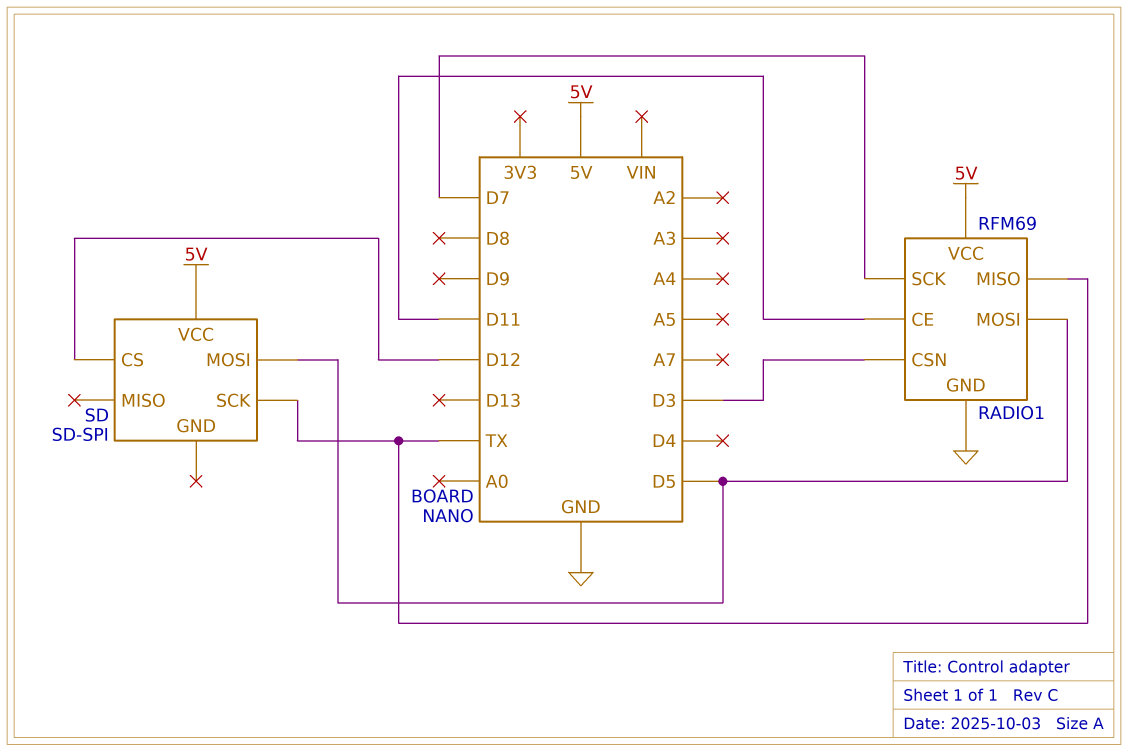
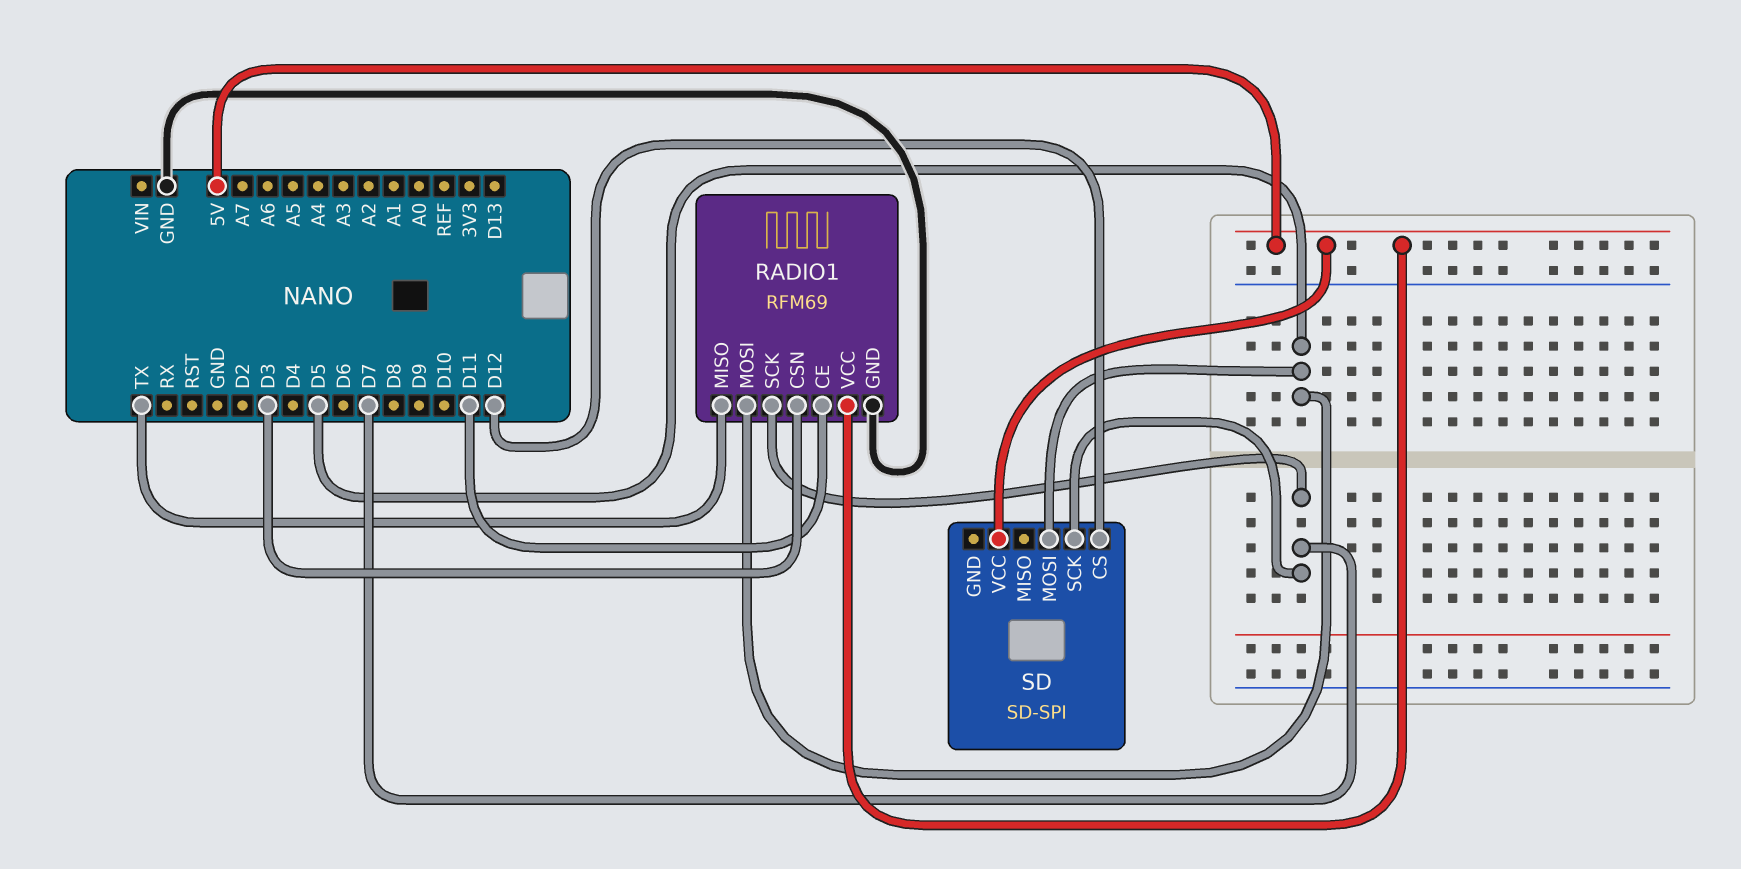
SD pin SCK: TX -> D7

